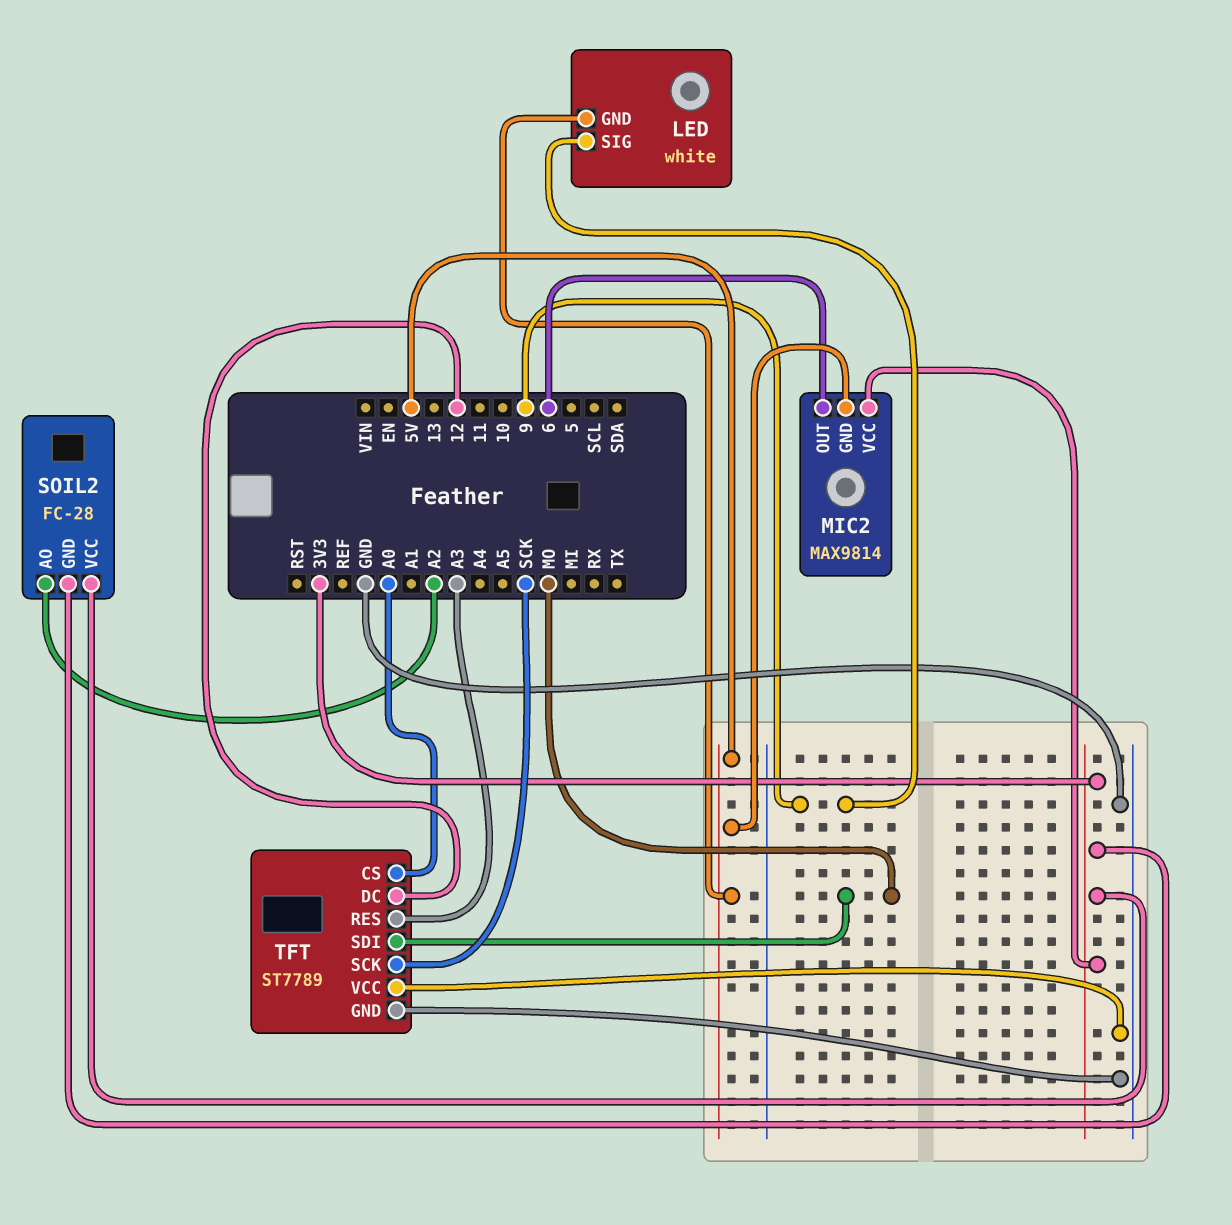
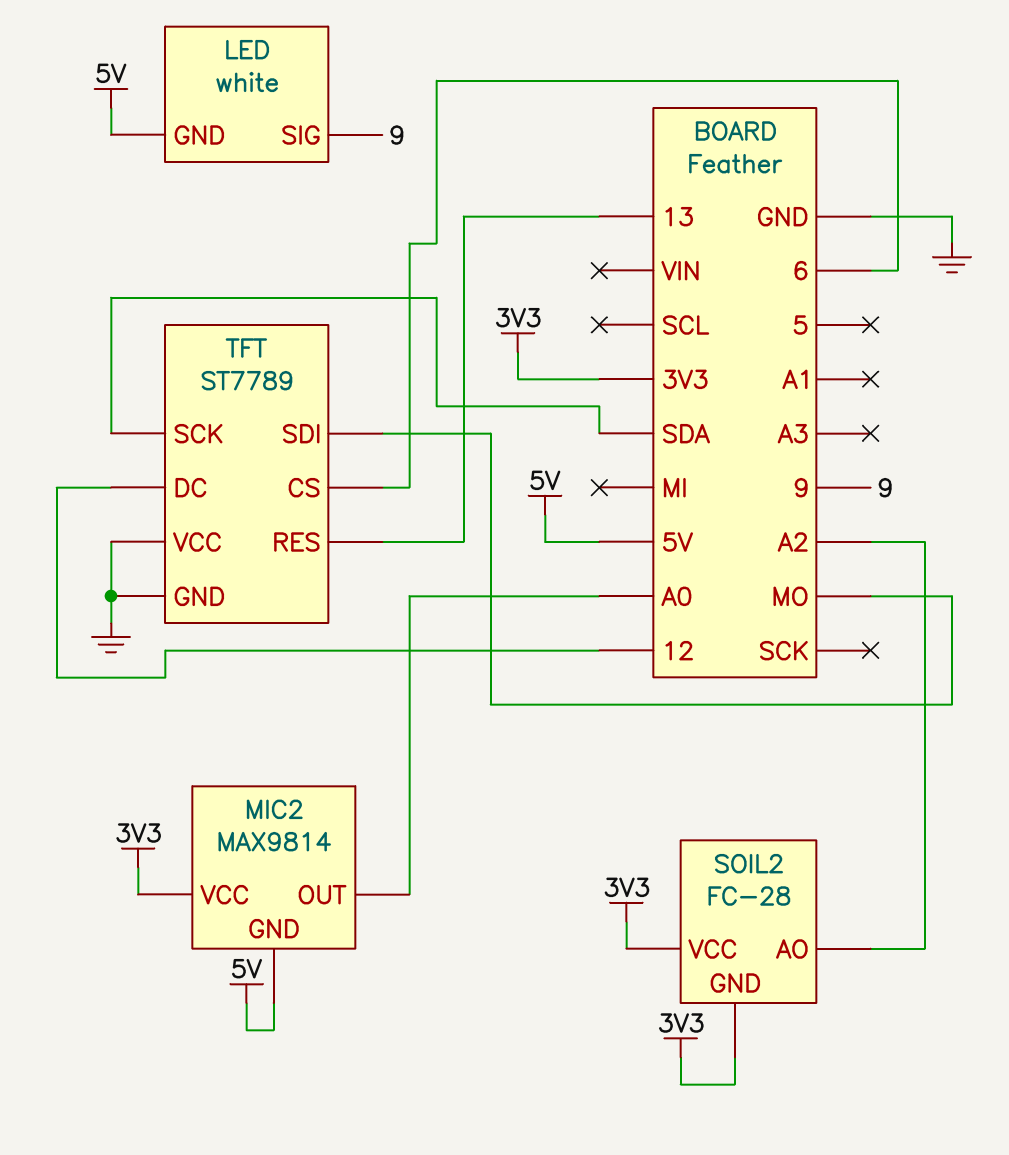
MIC2 pin OUT: 6 -> A0
TFT pin CS: A0 -> 6
TFT pin RES: A3 -> 13
TFT pin SCK: SCK -> SDA

